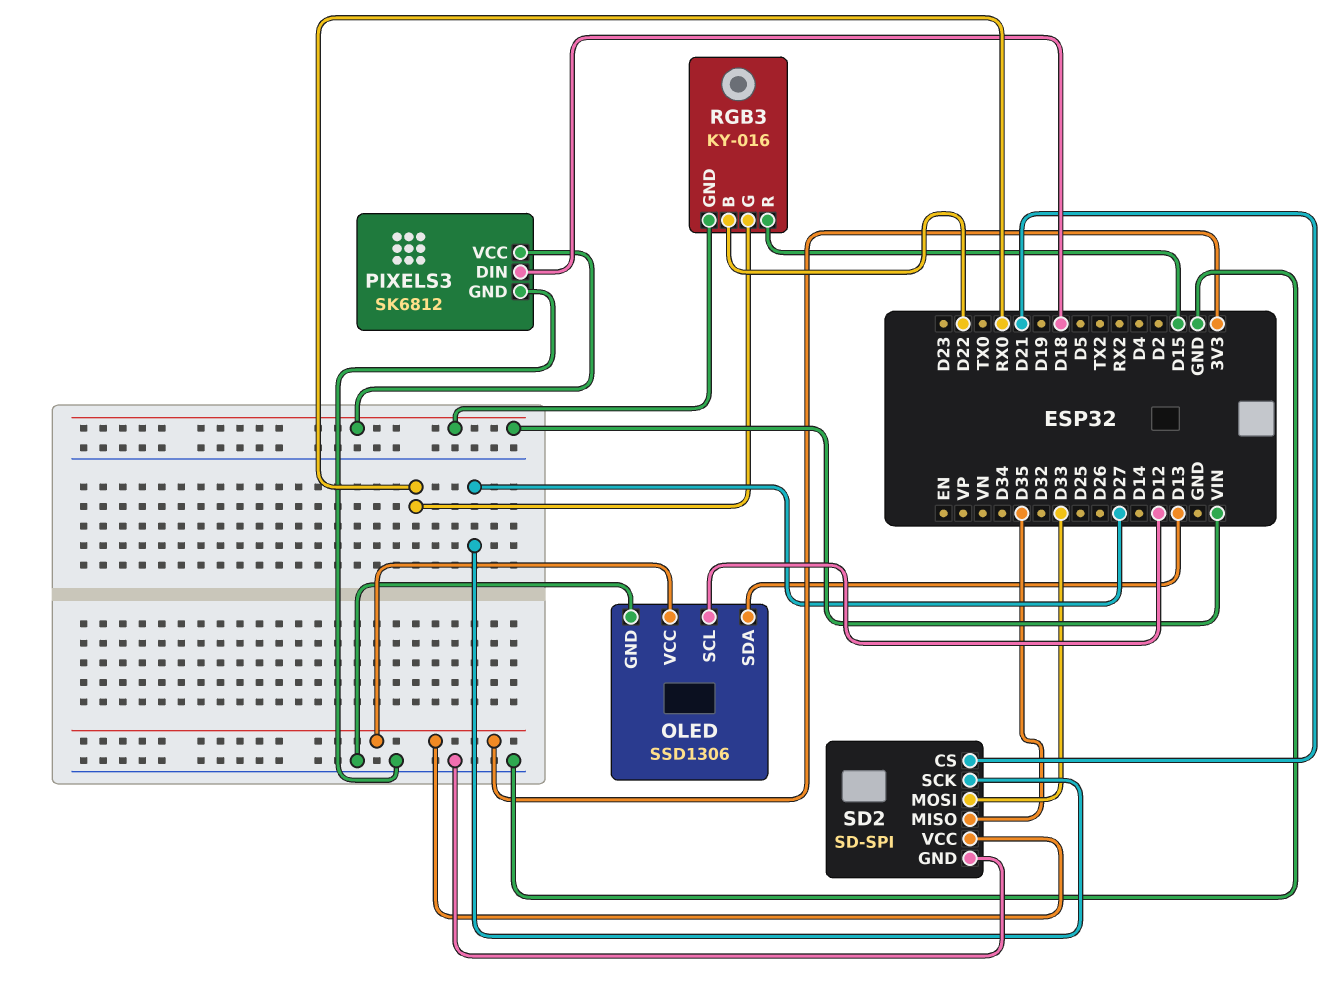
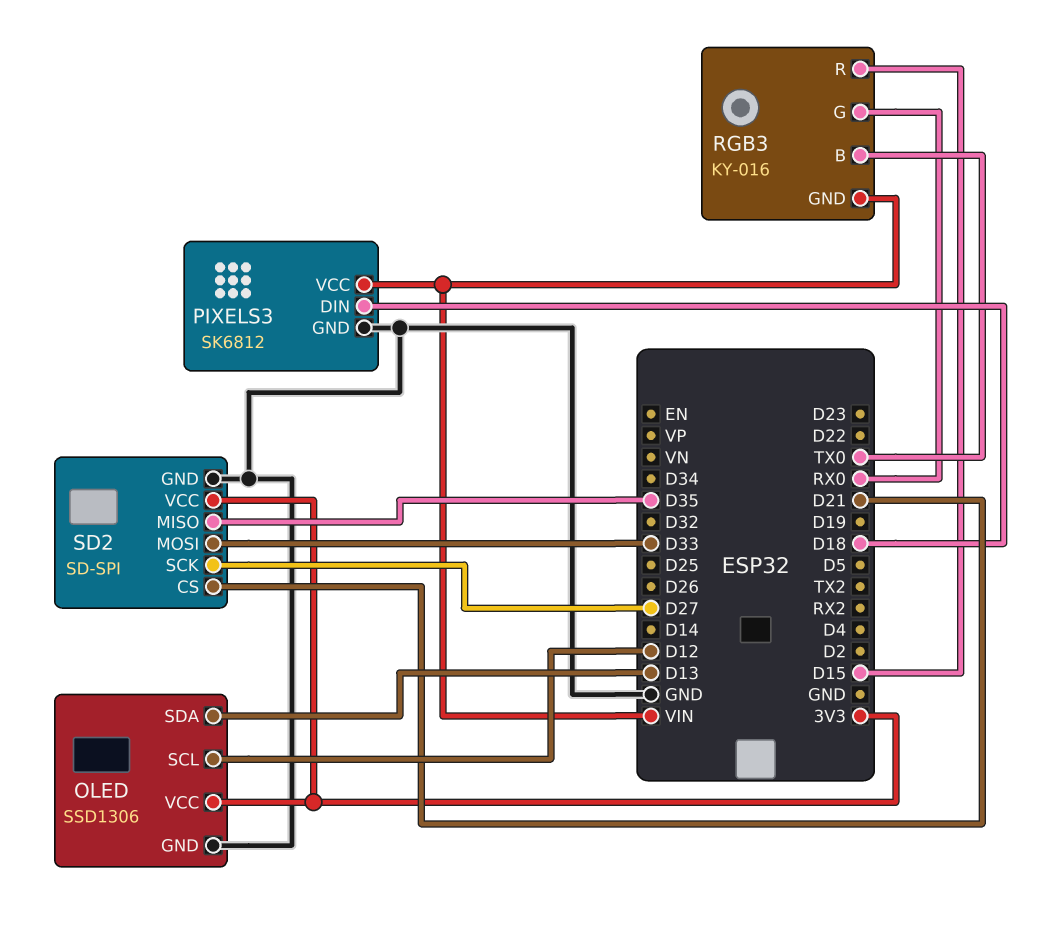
RGB3 pin B: D22 -> TX0

